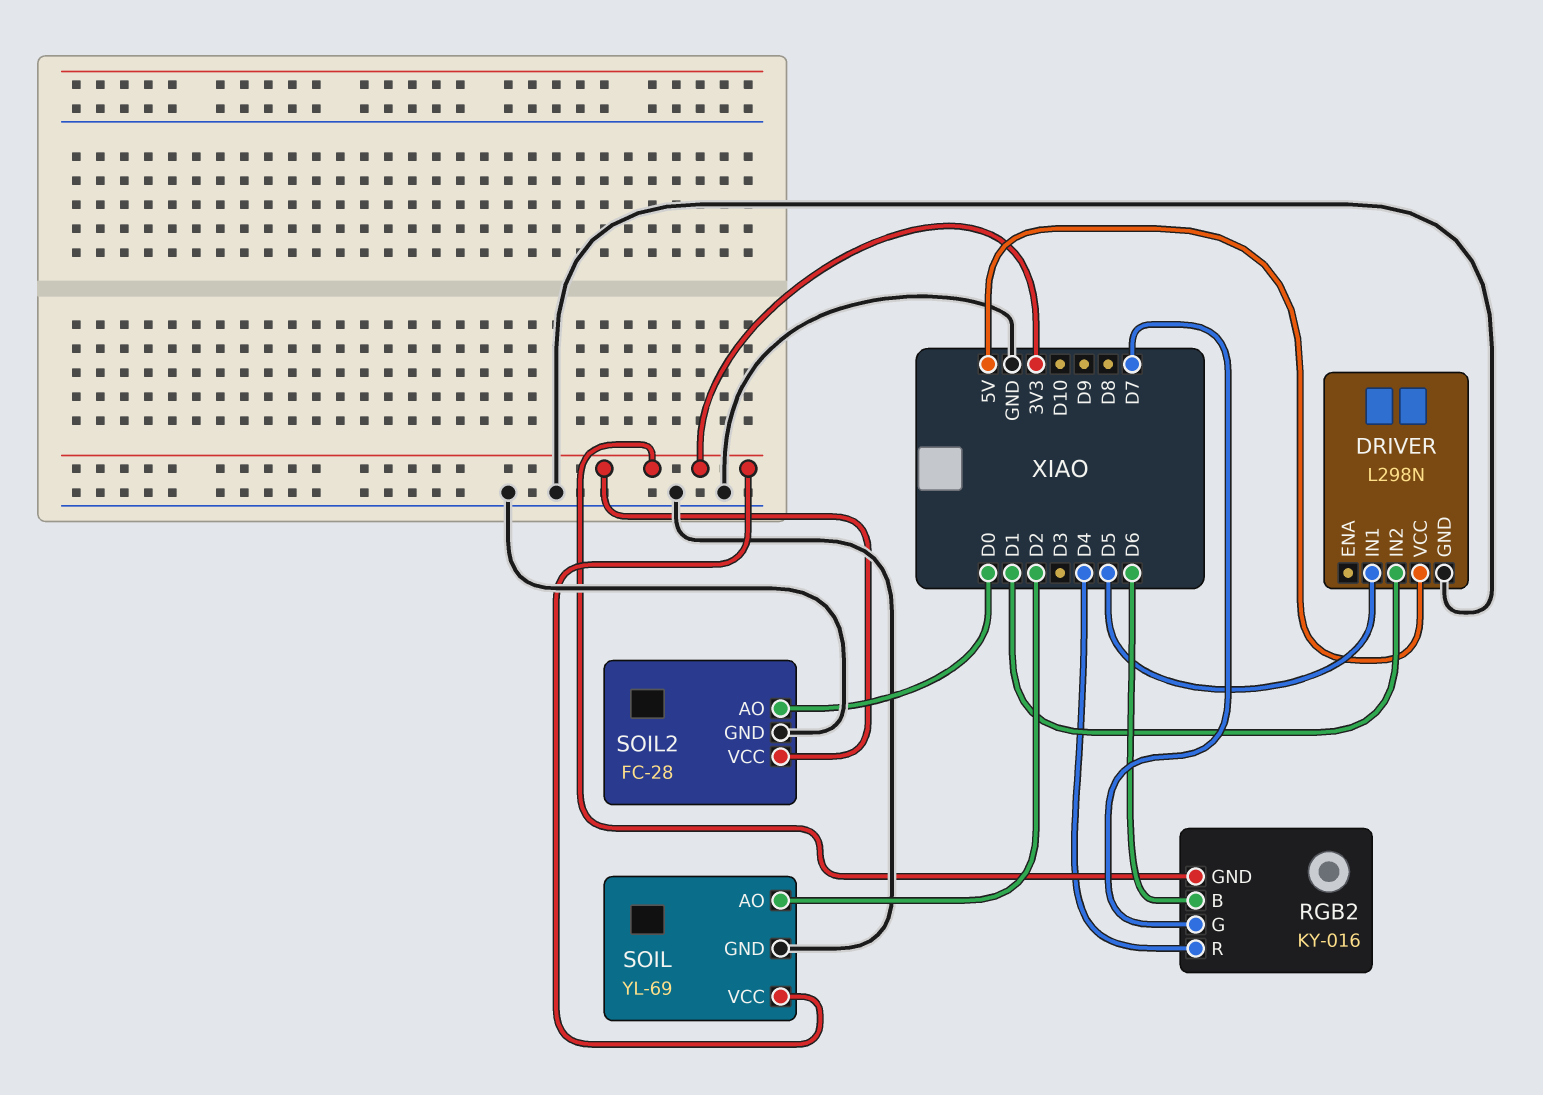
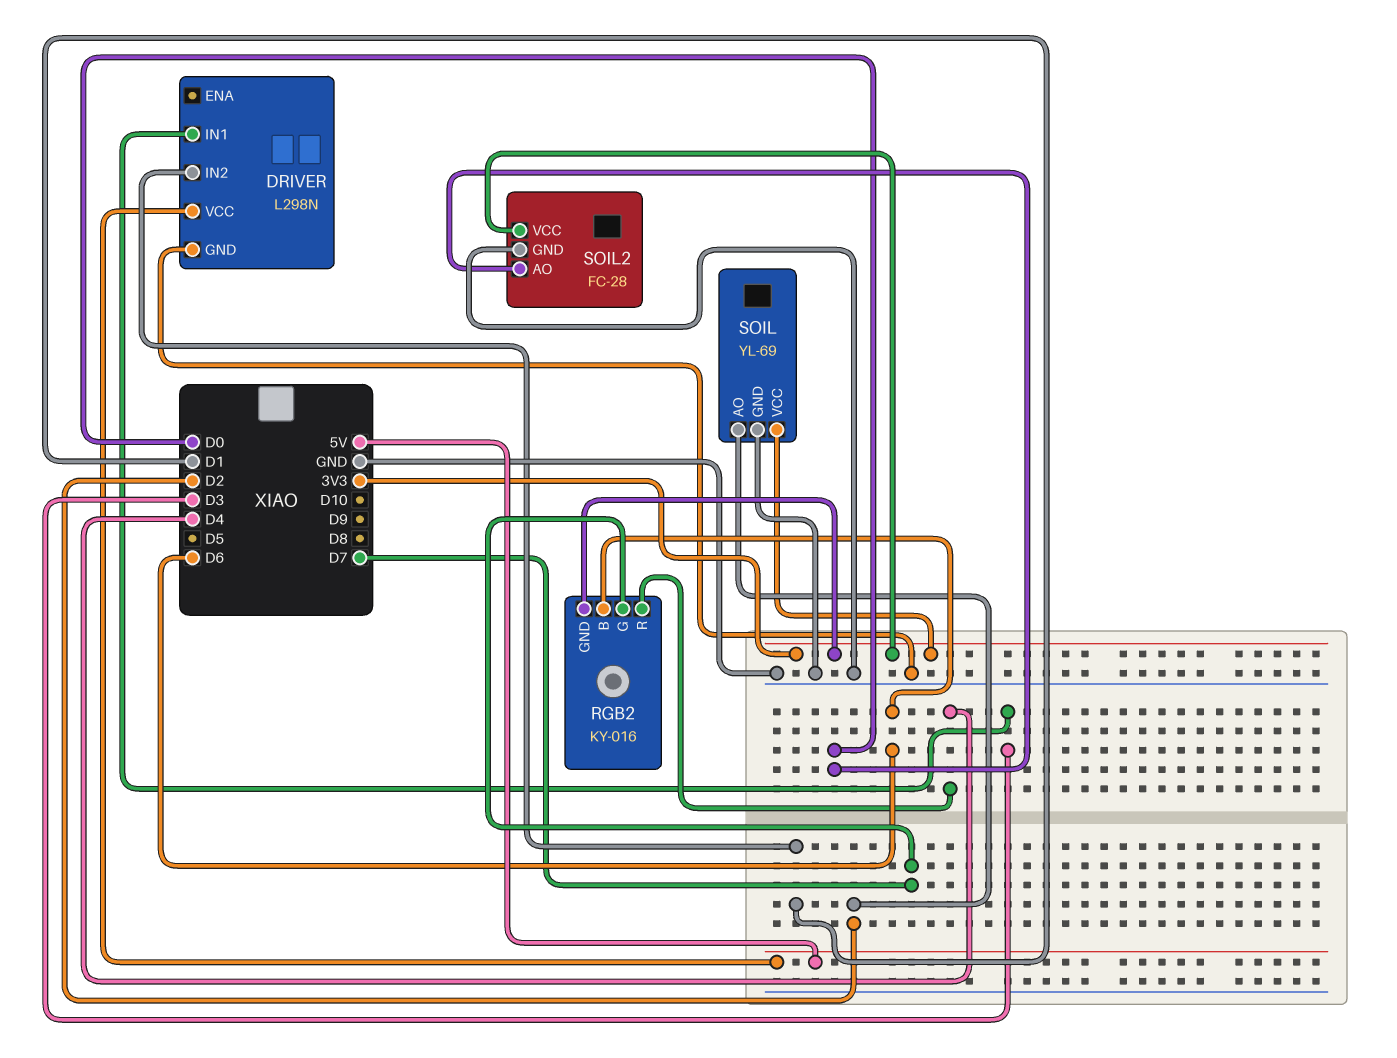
DRIVER pin IN1: D5 -> D3

